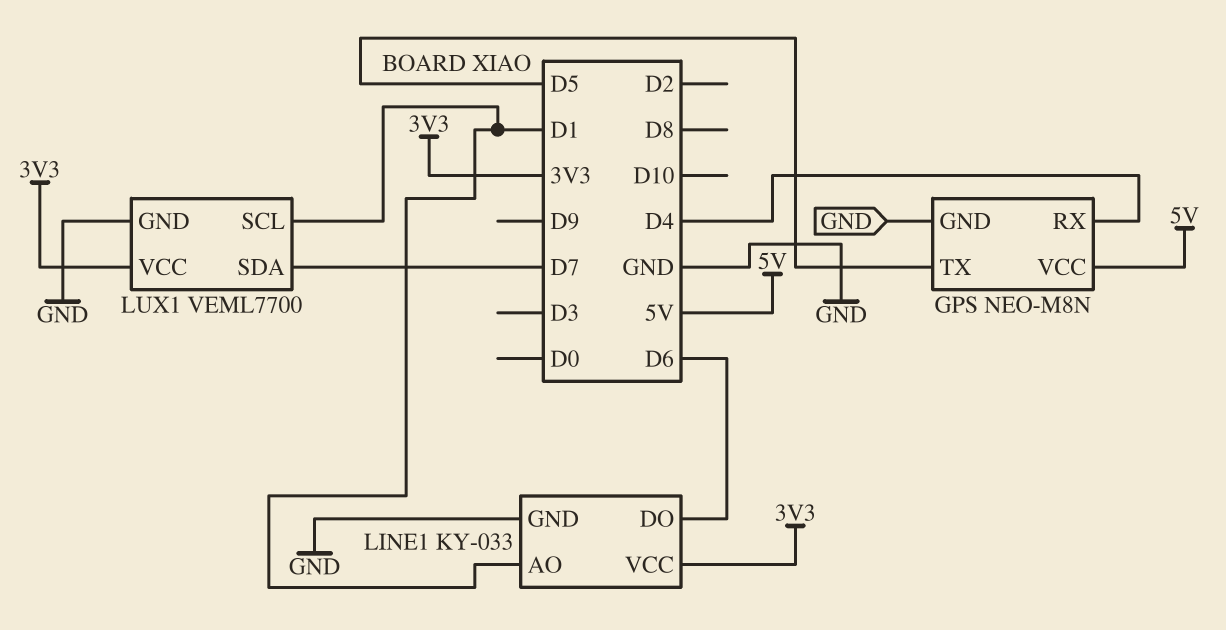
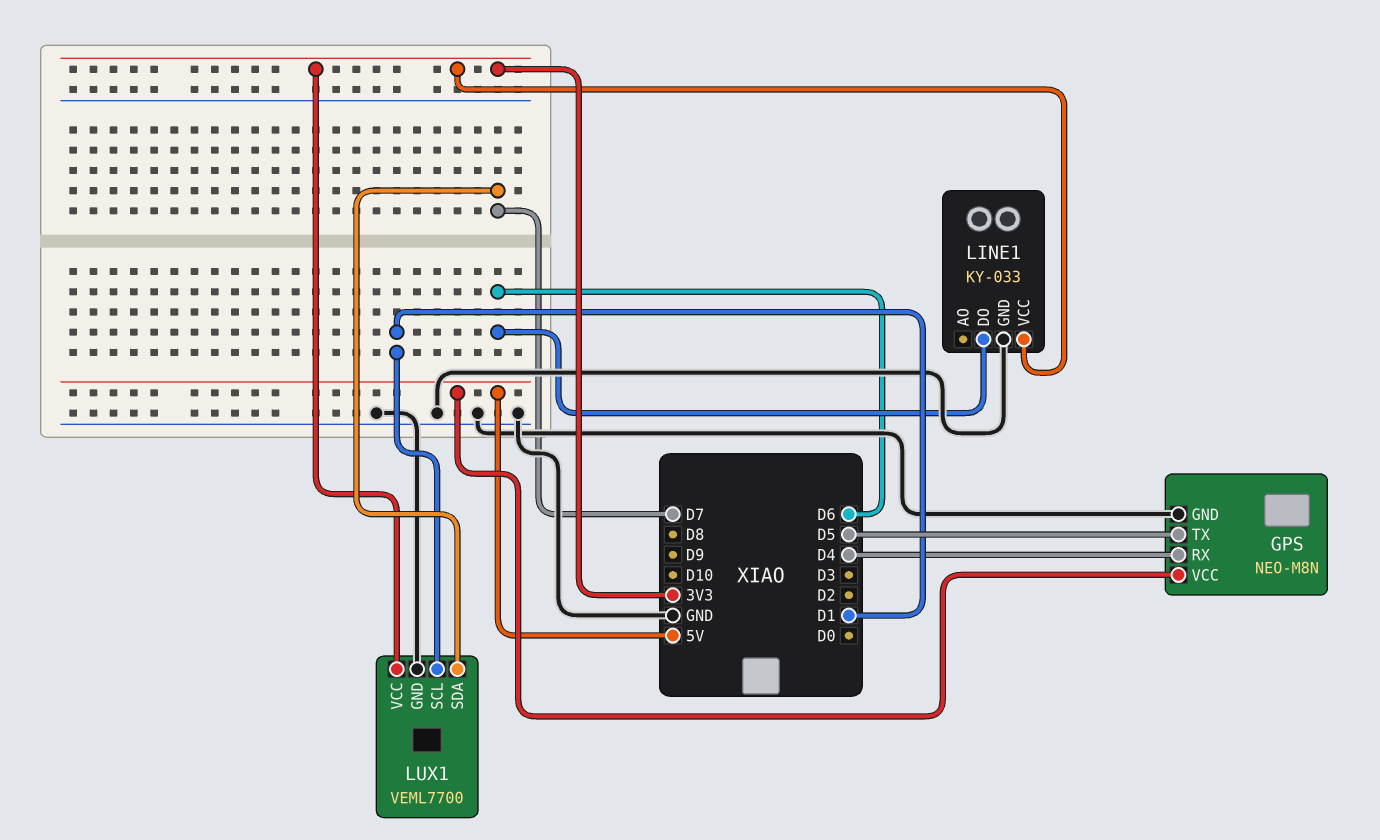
LINE1 pin AO: D1 -> none

